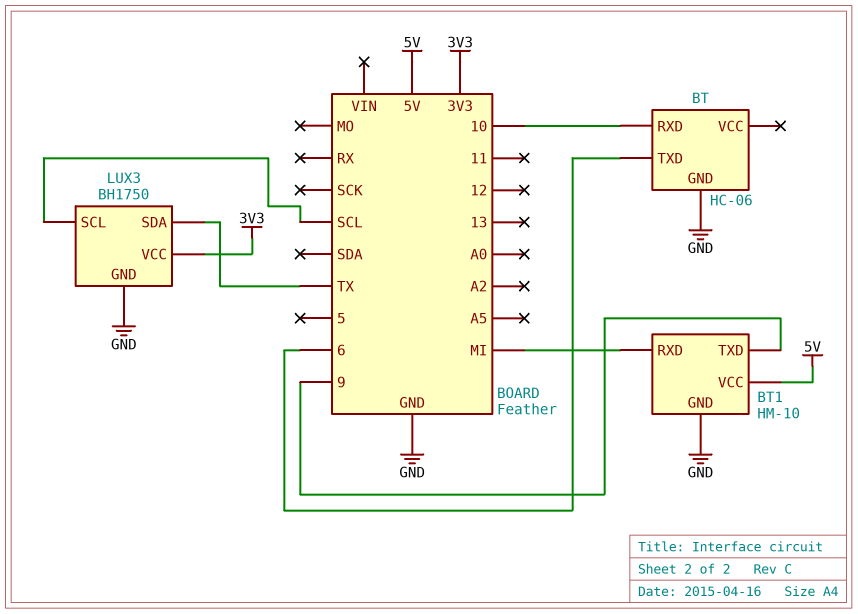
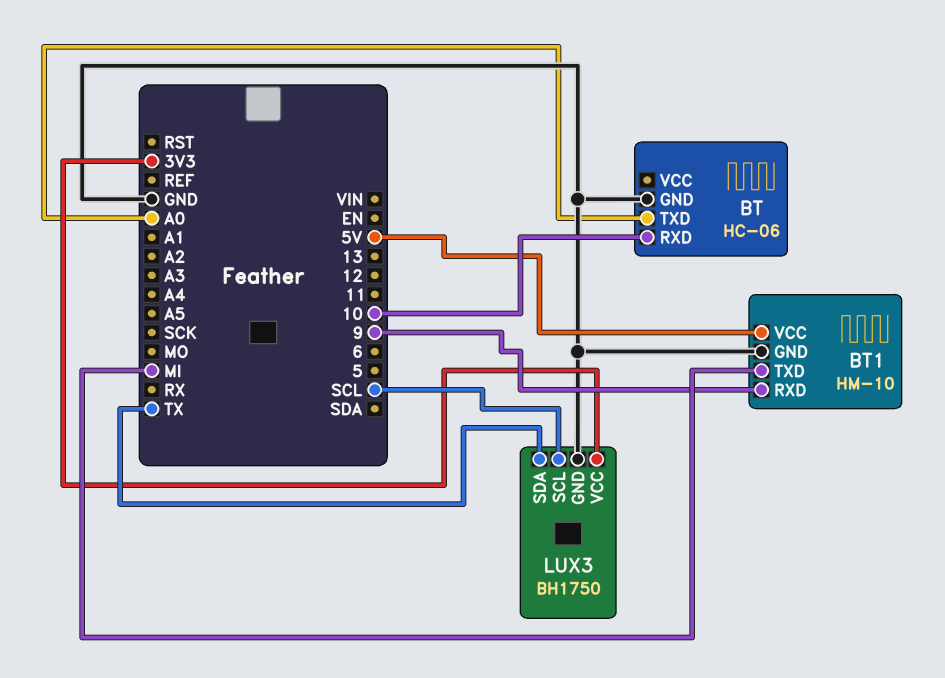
BT pin TXD: 6 -> A0
BT1 pin RXD: MI -> 9
BT1 pin TXD: 9 -> MI

